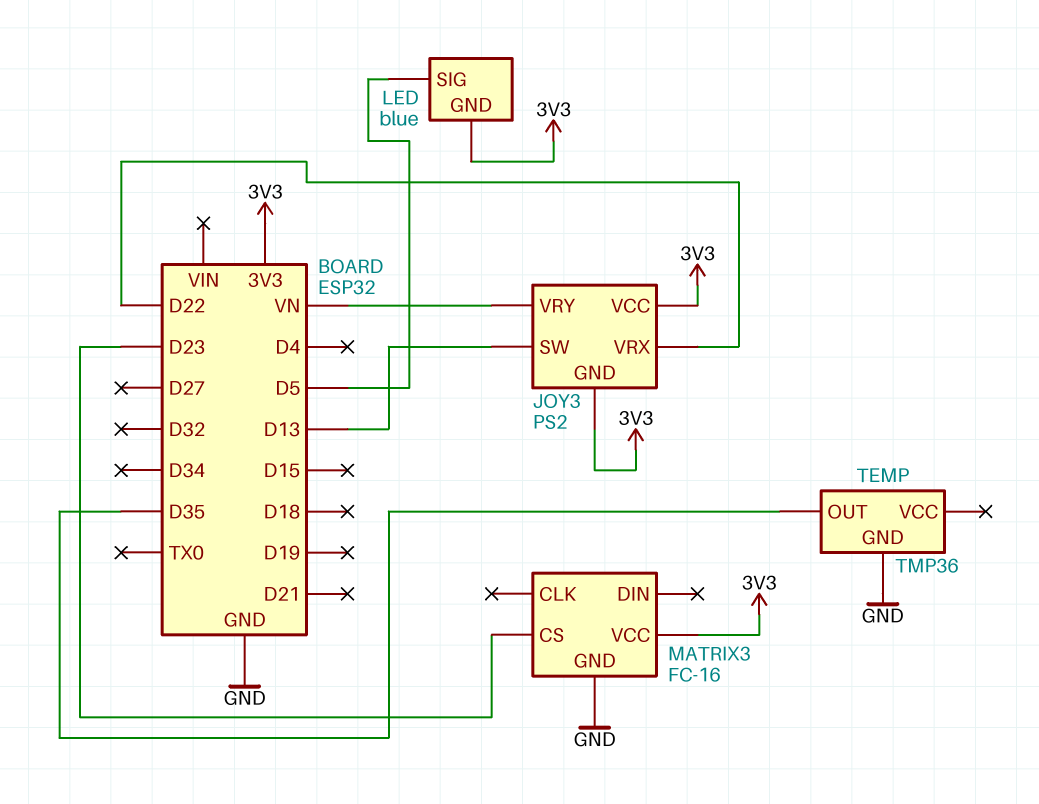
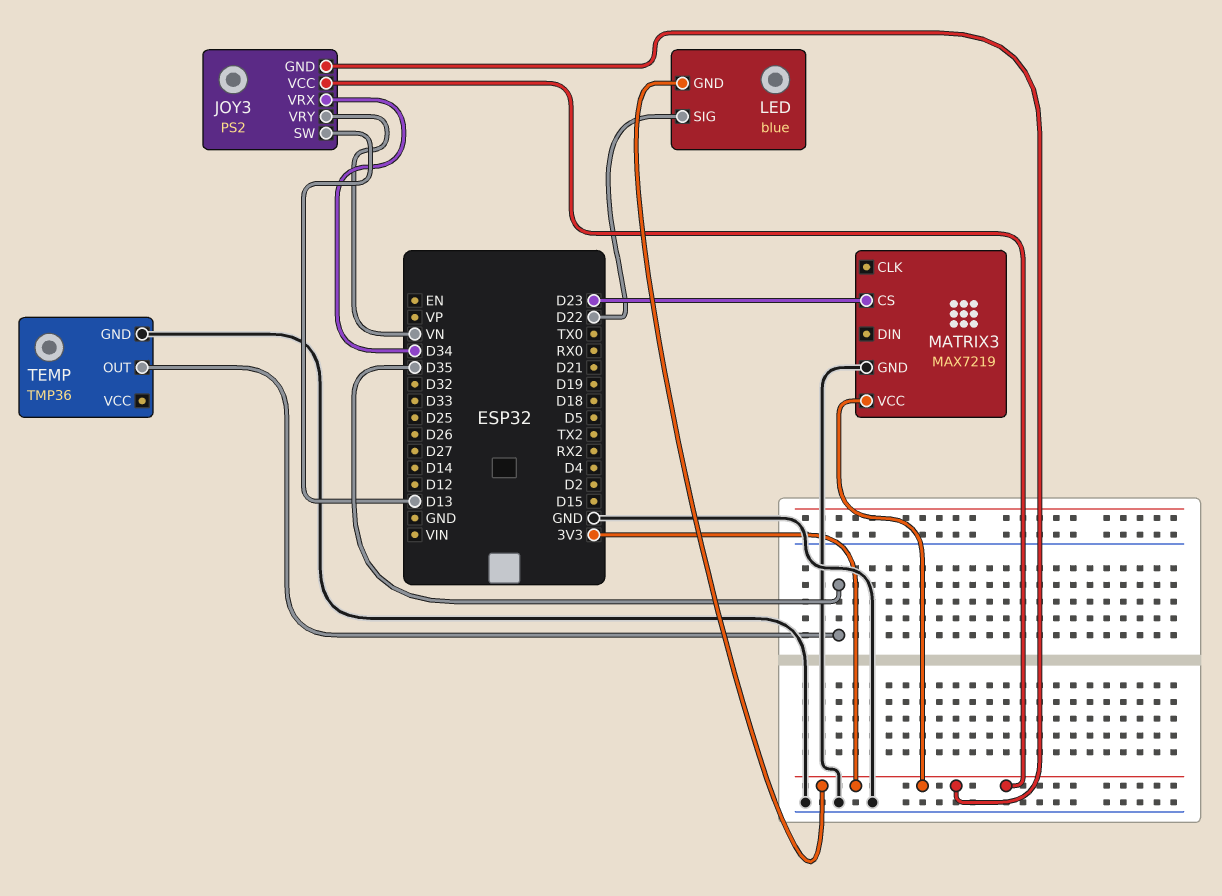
JOY3 pin VRX: D22 -> D34
LED pin SIG: D5 -> D22
MATRIX3: FC-16 -> MAX7219

